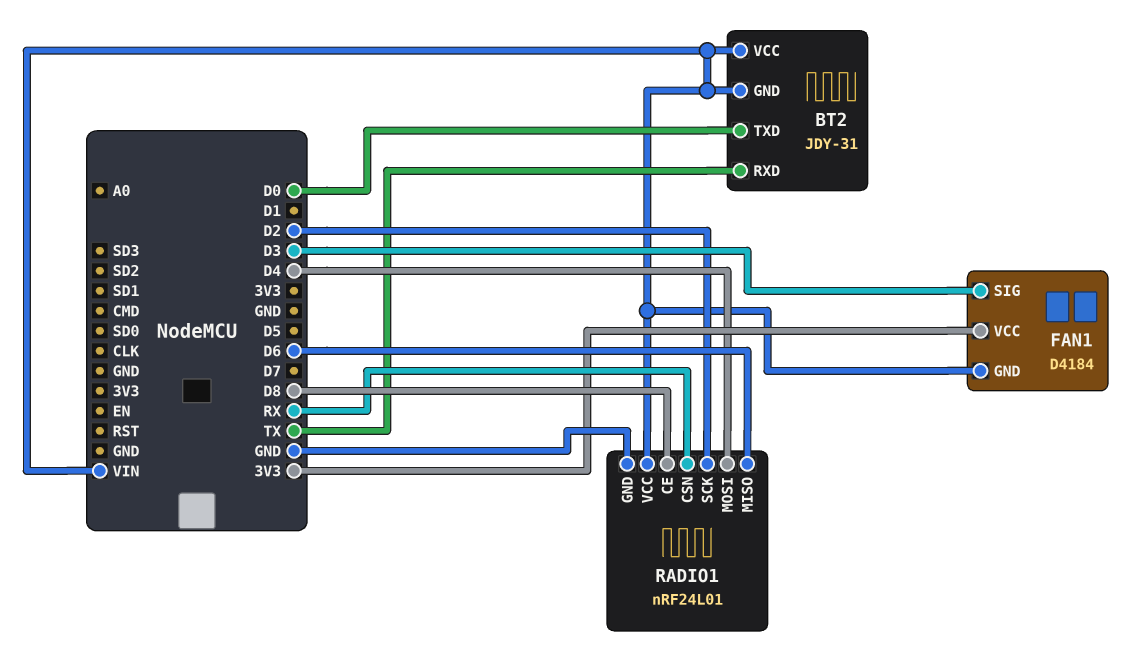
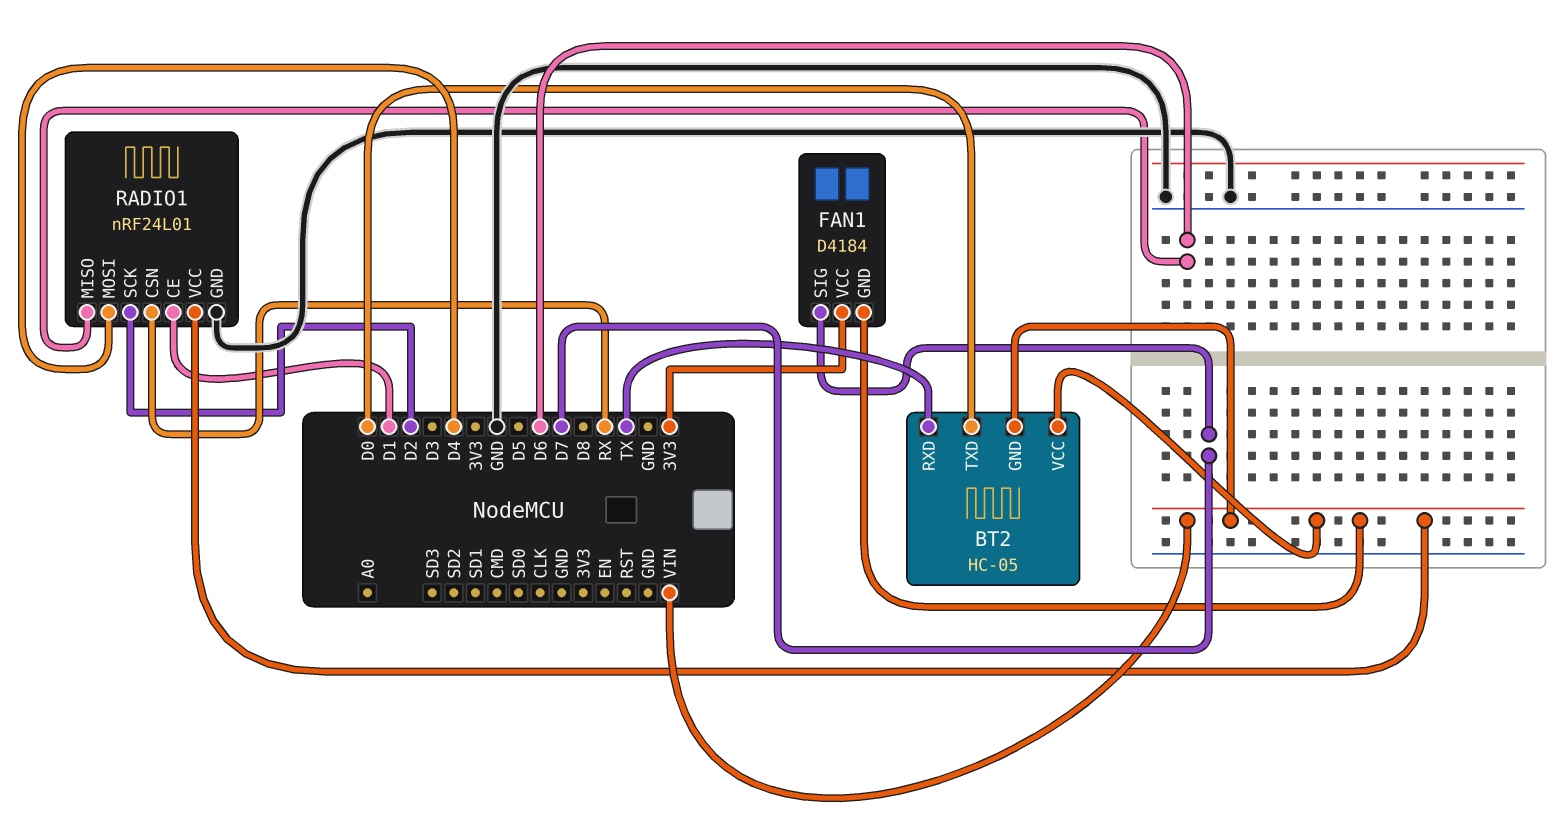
BT2: JDY-31 -> HC-05
FAN1 pin SIG: D3 -> D7
RADIO1 pin CE: D8 -> D1

